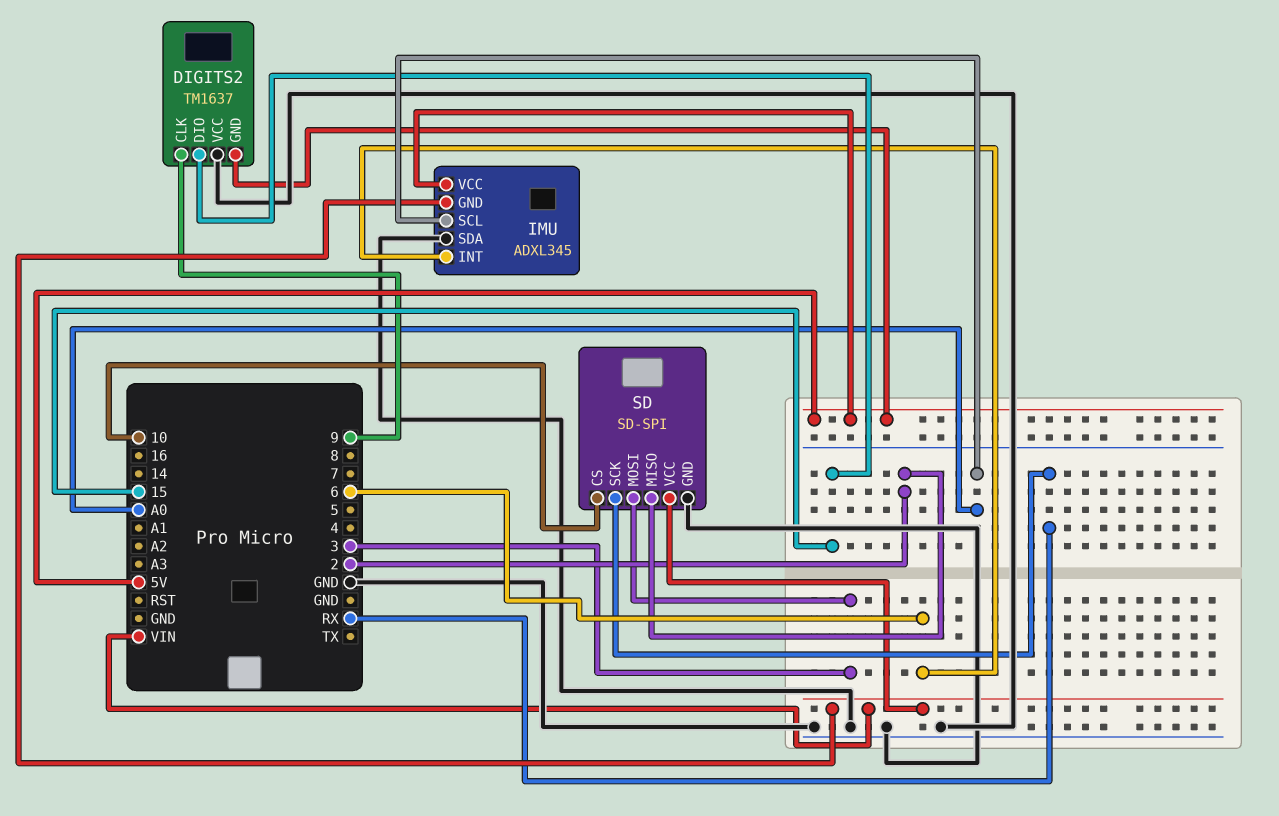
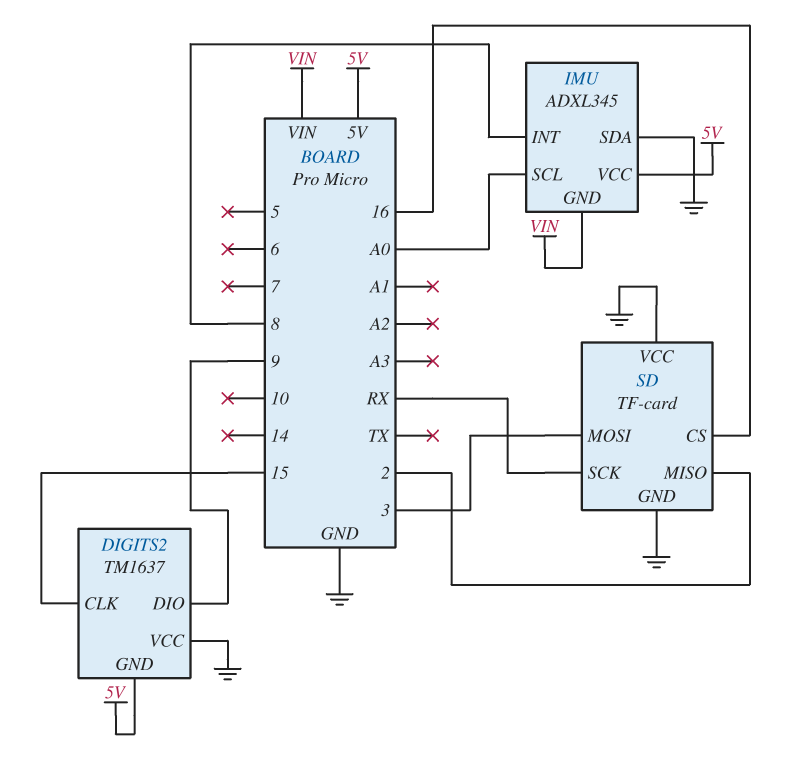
DIGITS2 pin CLK: 9 -> 15
DIGITS2 pin DIO: 15 -> 9
IMU pin INT: 6 -> 8
SD: SD-SPI -> TF-card
SD pin CS: 10 -> 16
SD pin VCC: VIN -> GND

